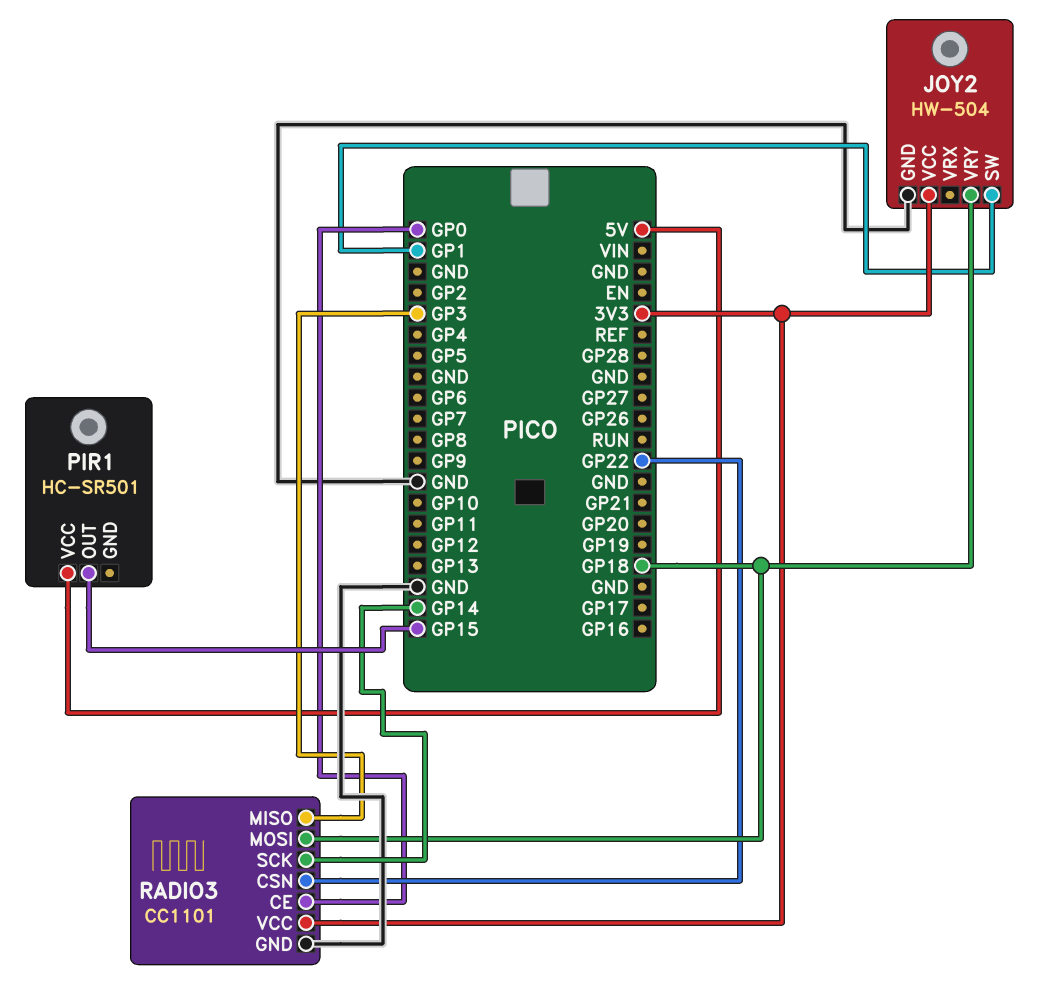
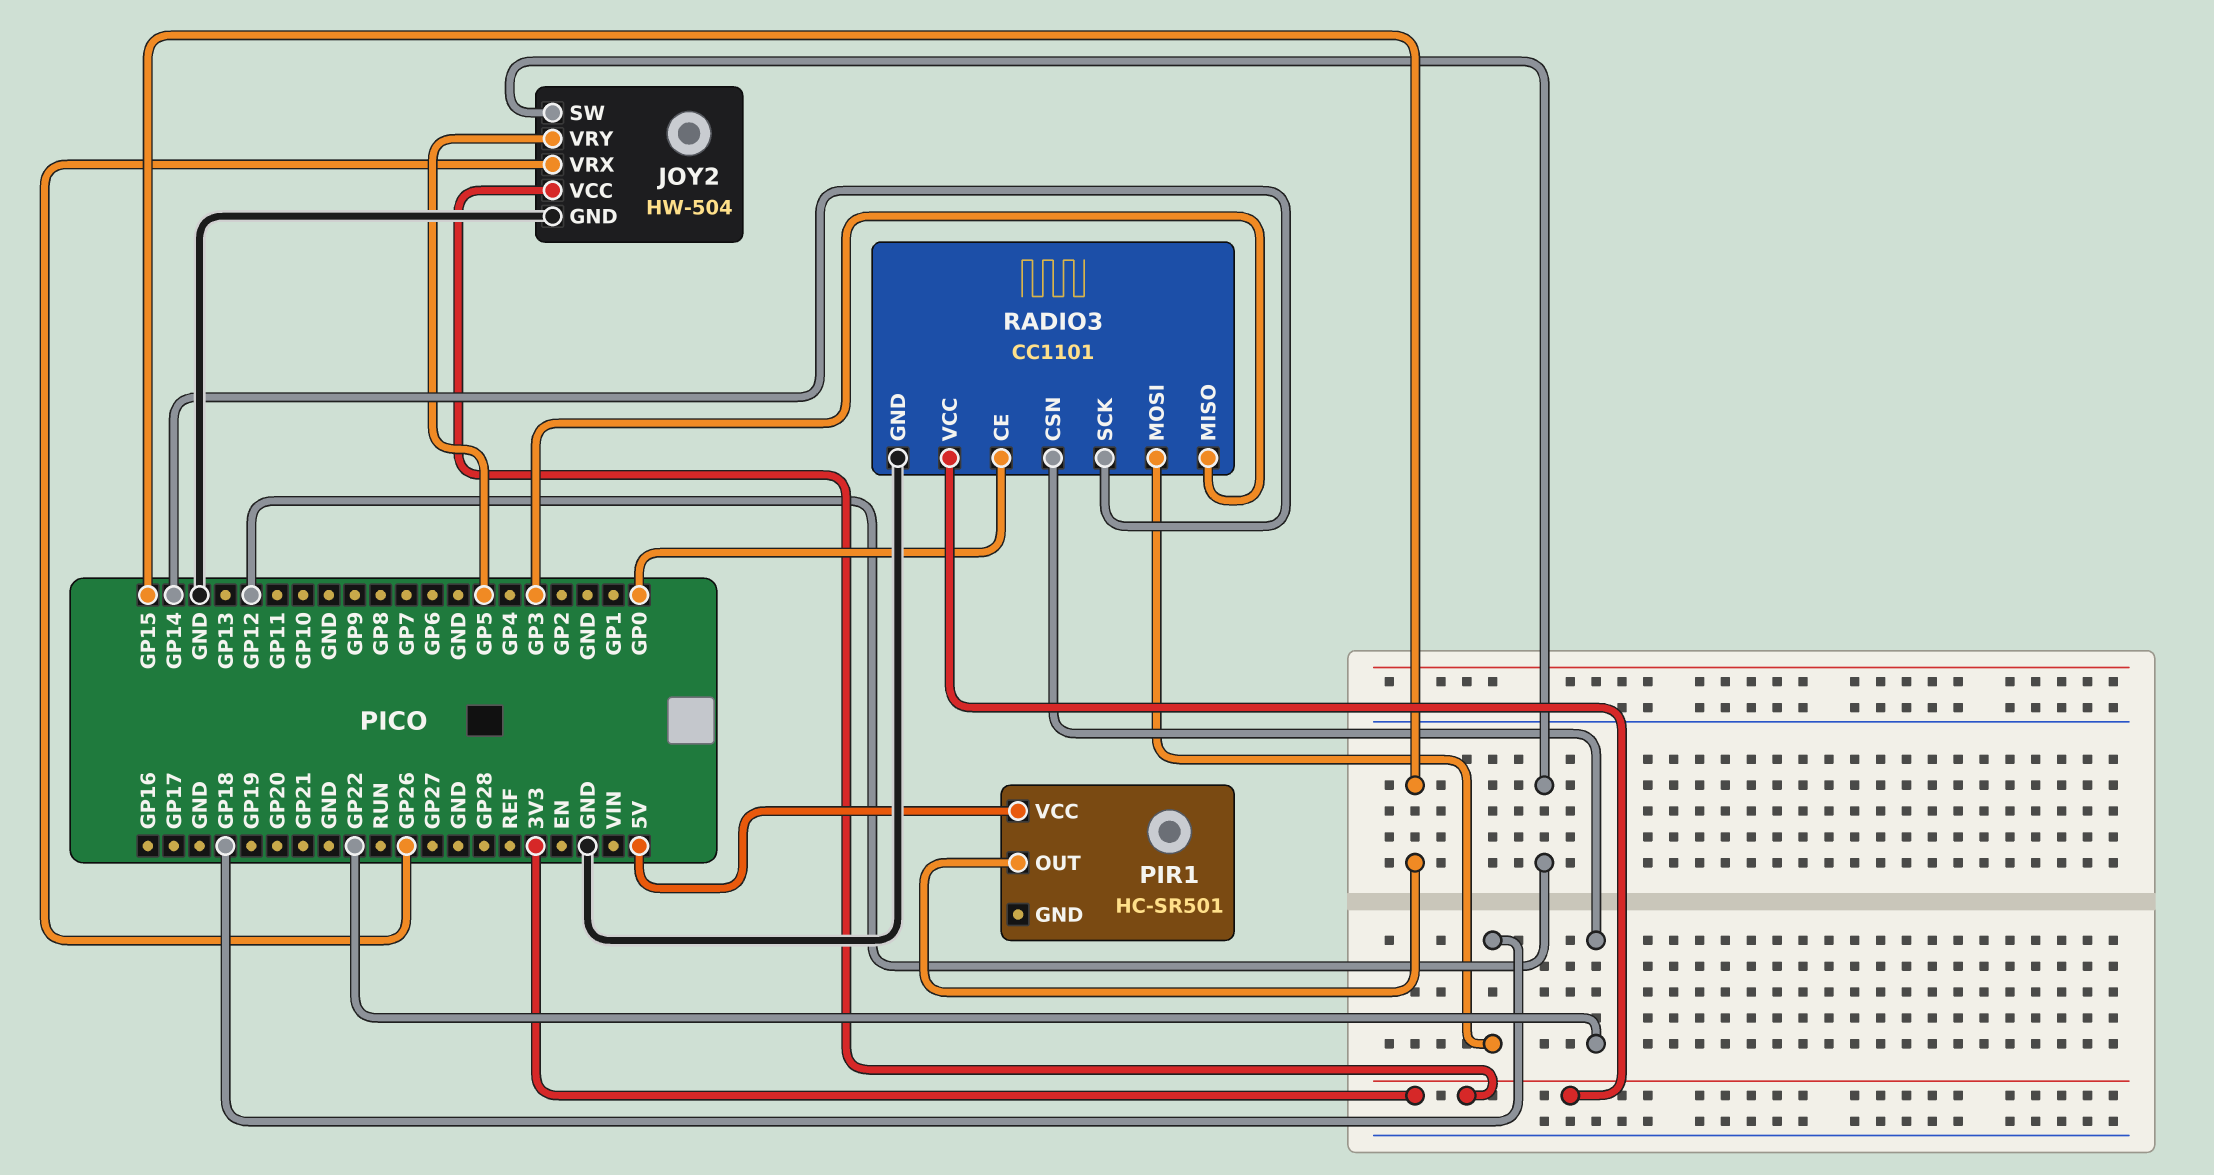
JOY2 pin SW: GP1 -> GP12
JOY2 pin VRX: none -> GP26
JOY2 pin VRY: GP18 -> GP5

